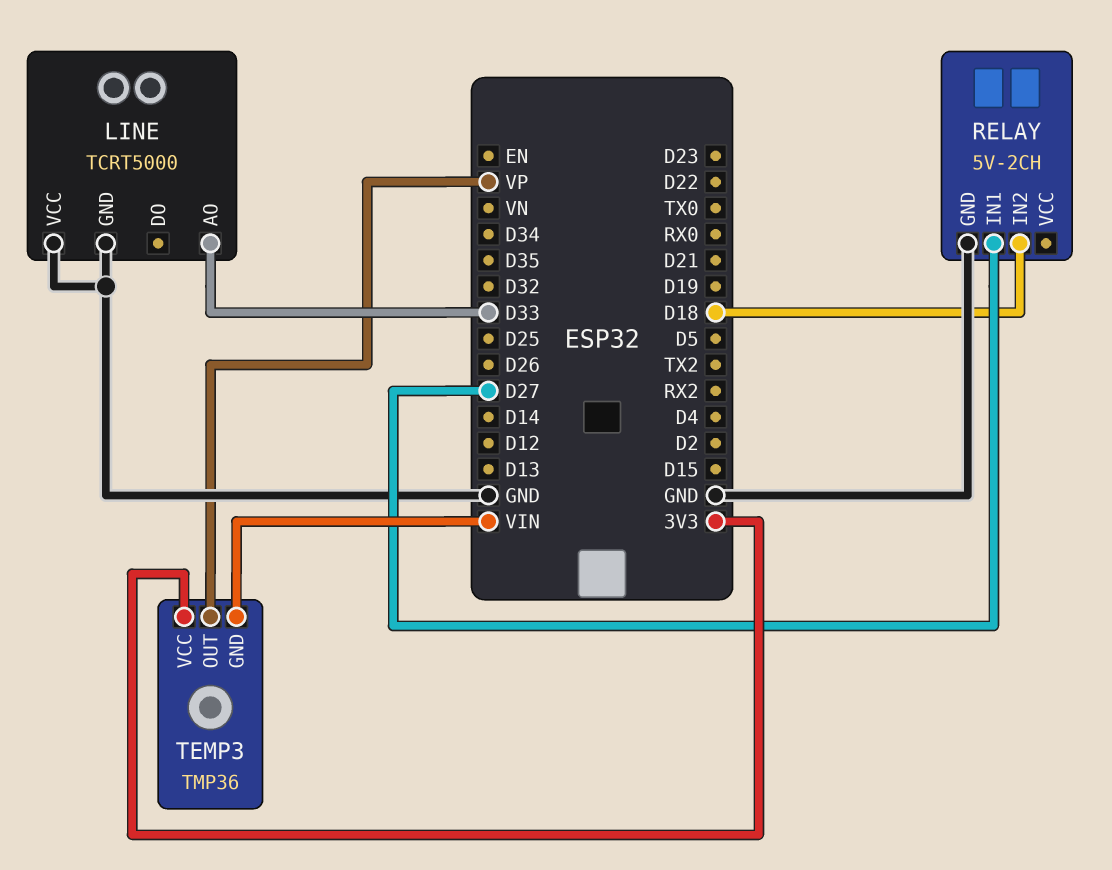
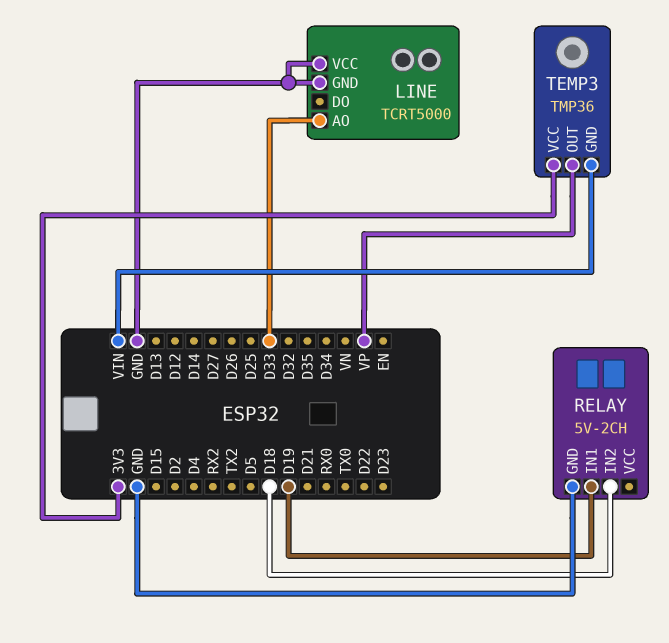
RELAY pin IN1: D27 -> D19

